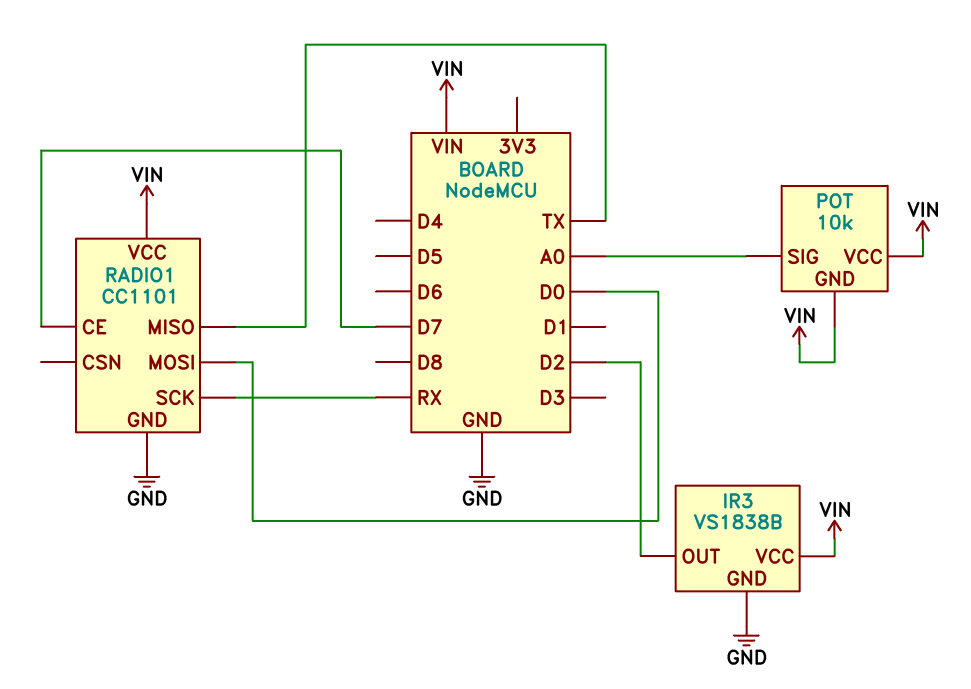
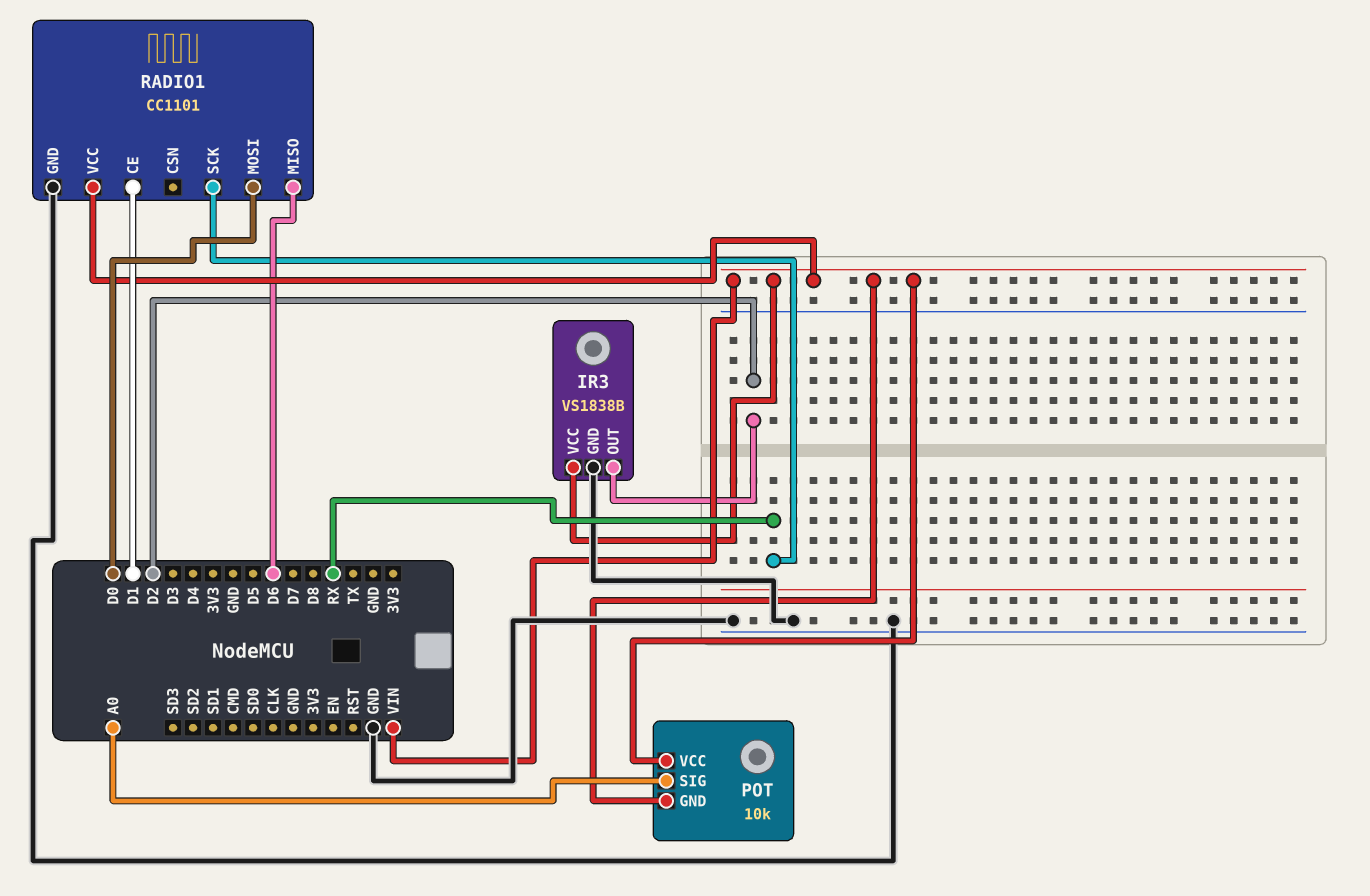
RADIO1 pin CE: D7 -> D1
RADIO1 pin MISO: TX -> D6

